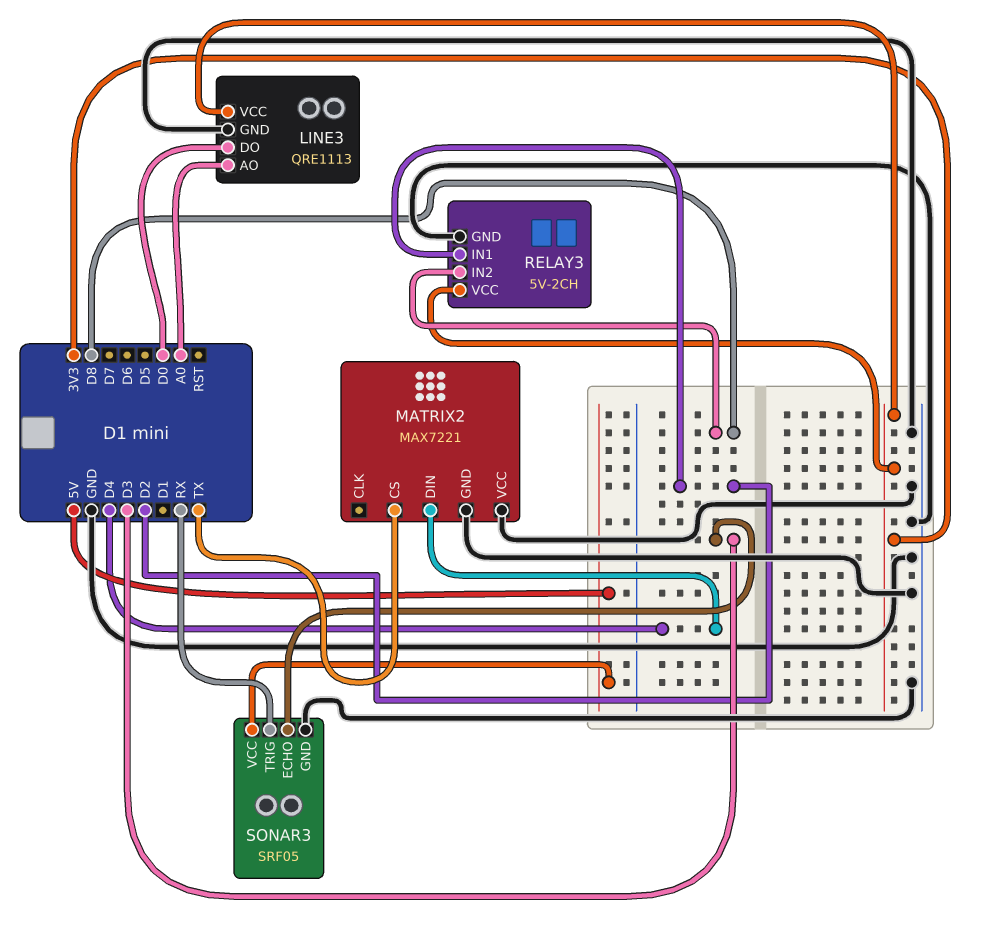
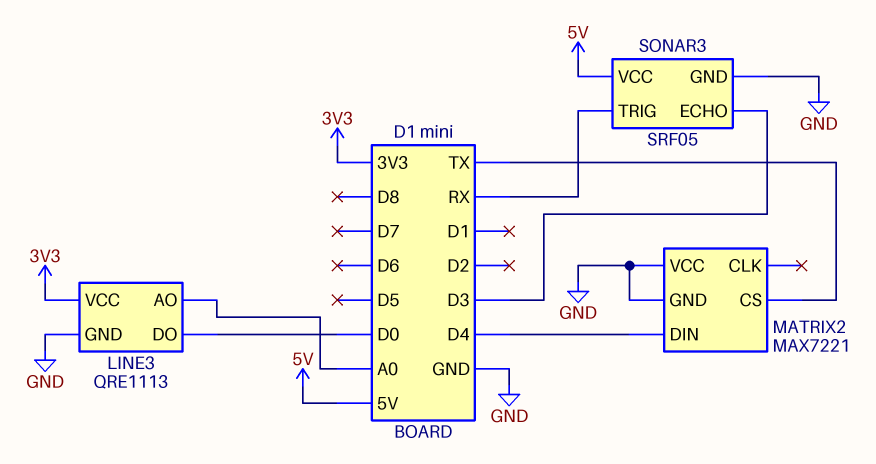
RELAY3: 5V-2CH -> none
RELAY3 pin GND: GND -> none
RELAY3 pin IN1: D2 -> none
RELAY3 pin IN2: D8 -> none
RELAY3 pin VCC: 3V3 -> none

